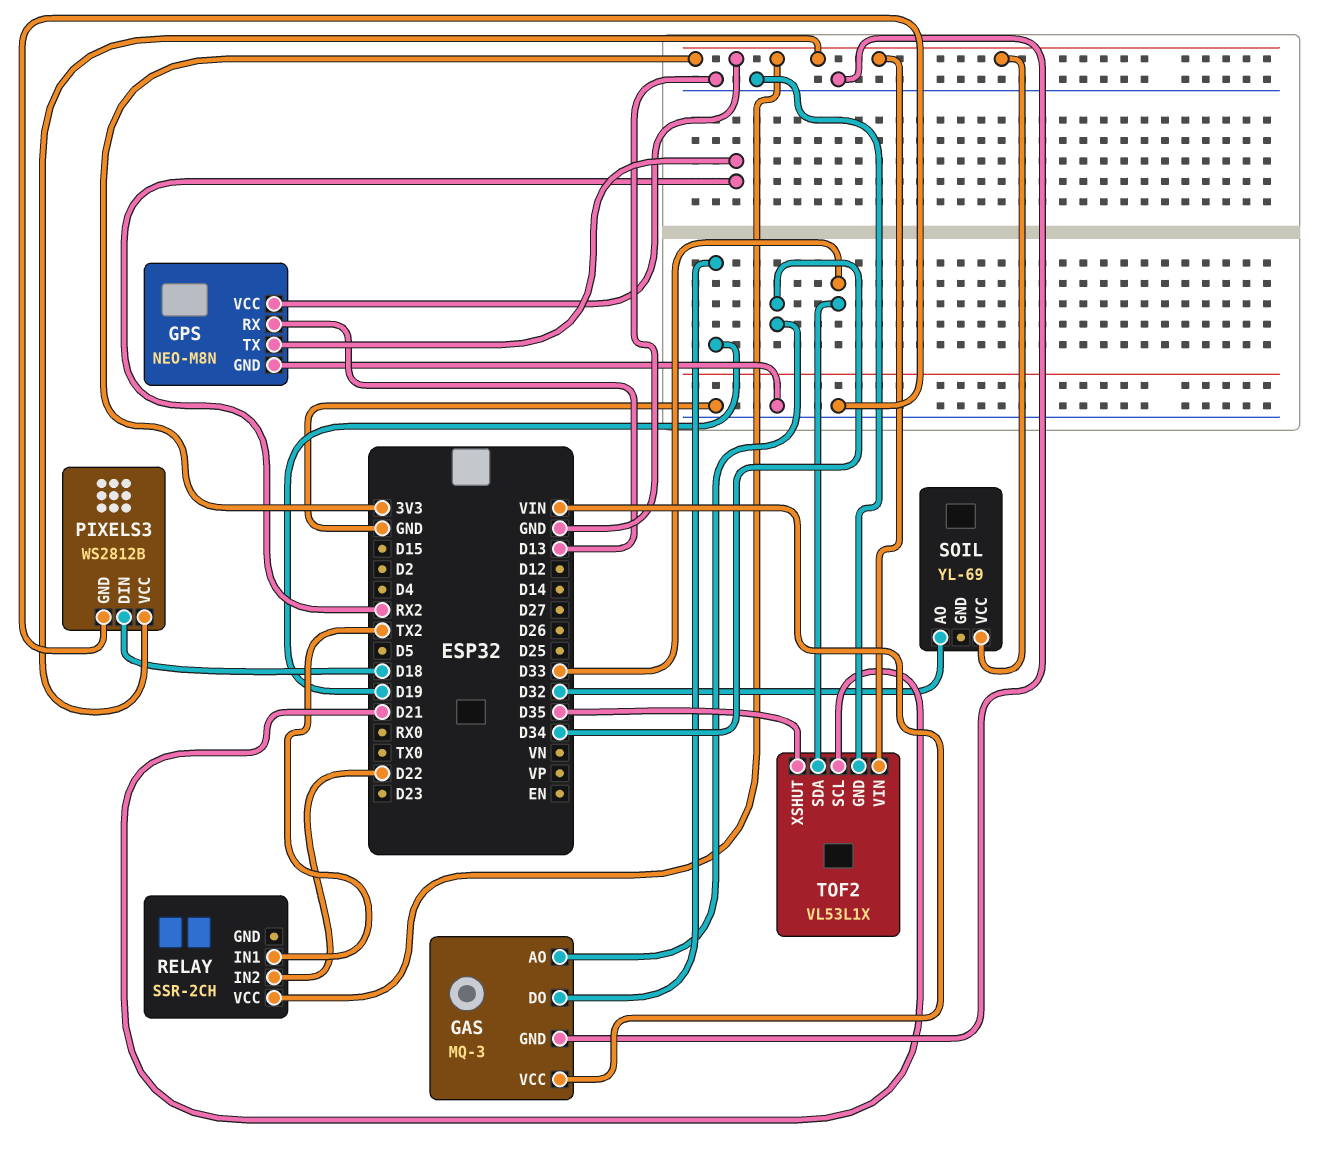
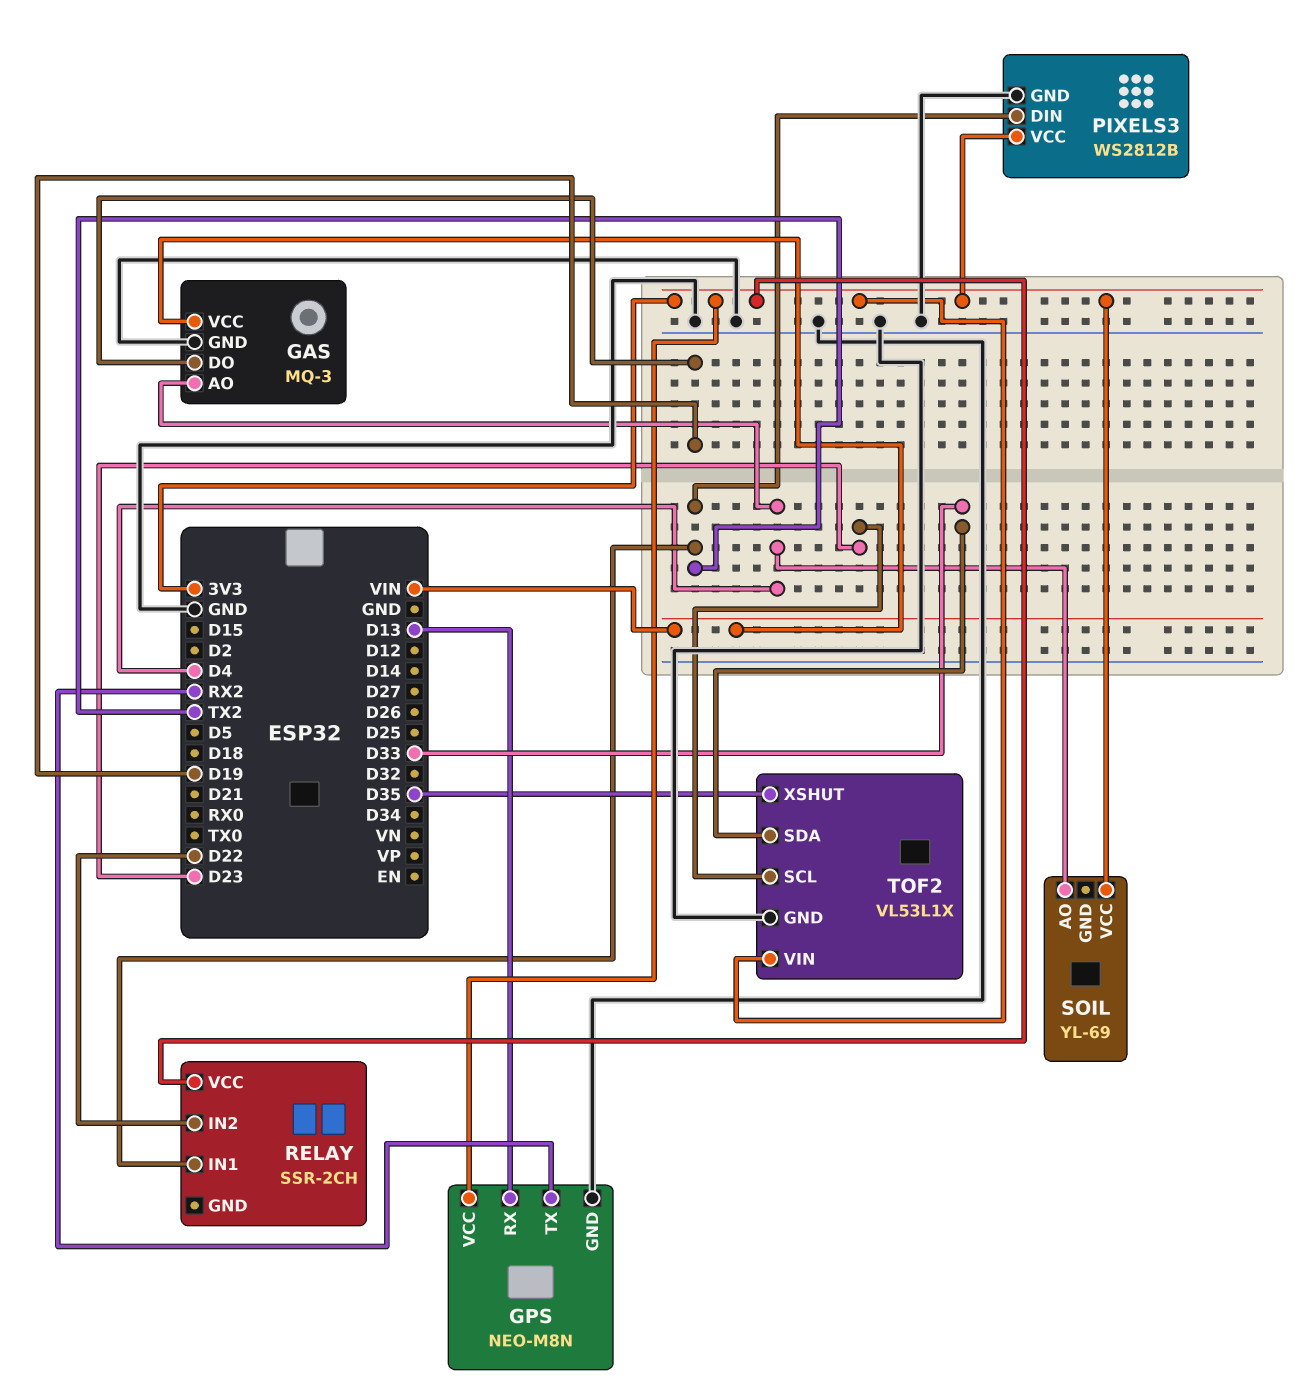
GAS pin AO: D34 -> D4
PIXELS3 pin DIN: D18 -> TX2
SOIL pin AO: D32 -> D4
TOF2 pin SCL: D21 -> D23

